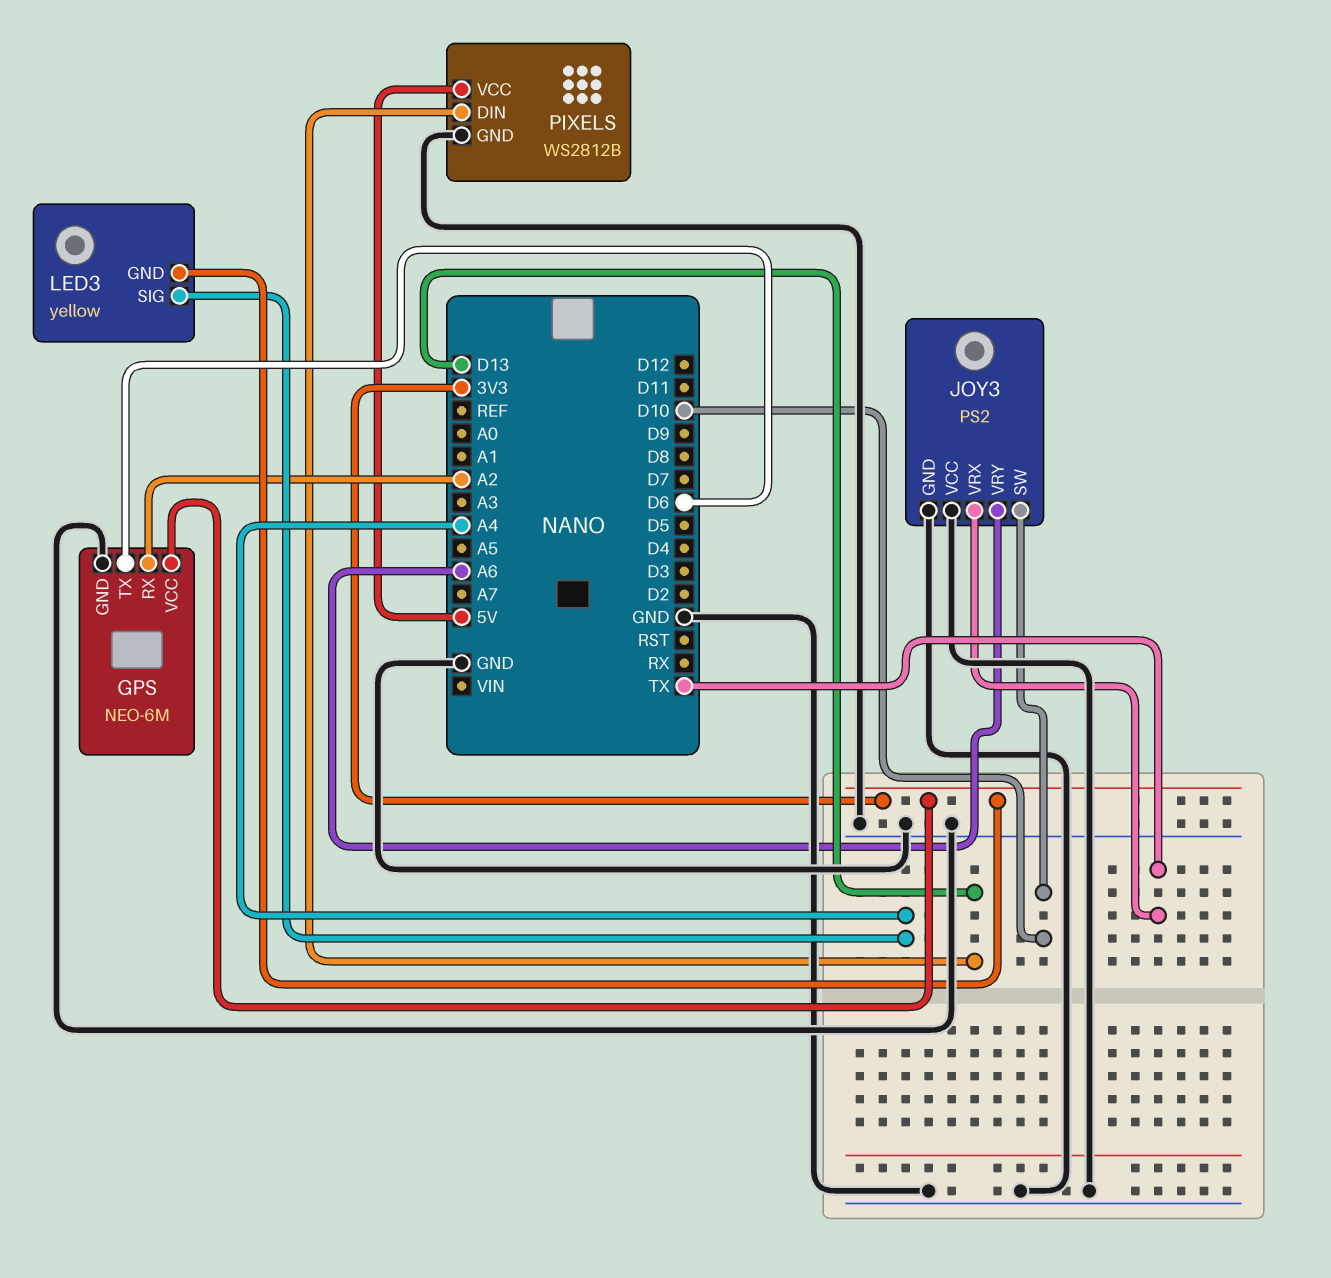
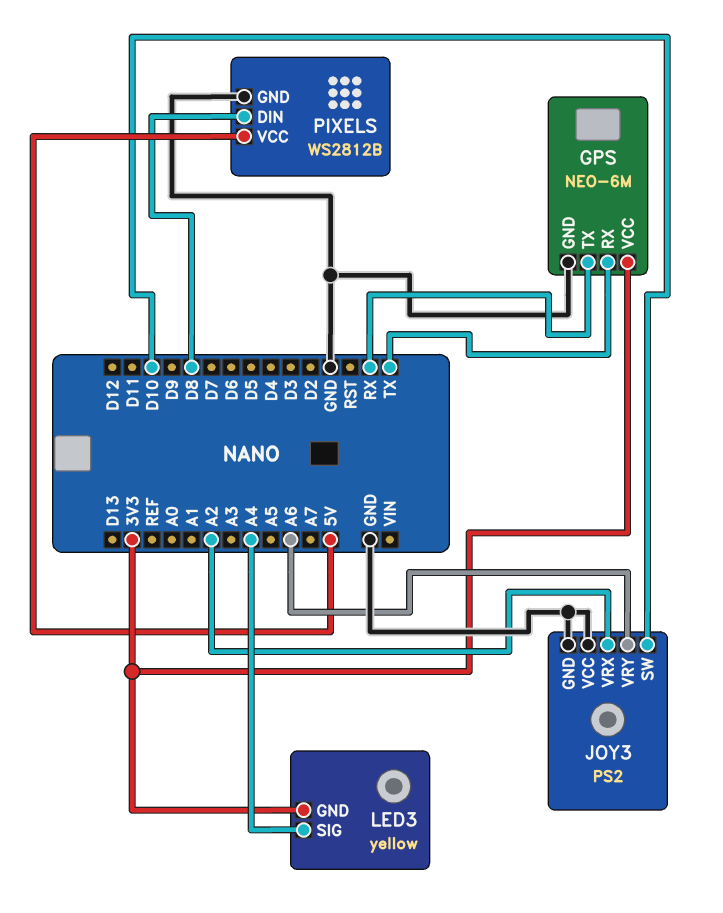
GPS pin RX: A2 -> TX
GPS pin TX: D6 -> RX
JOY3 pin VRX: TX -> A2
PIXELS pin DIN: D13 -> D8

